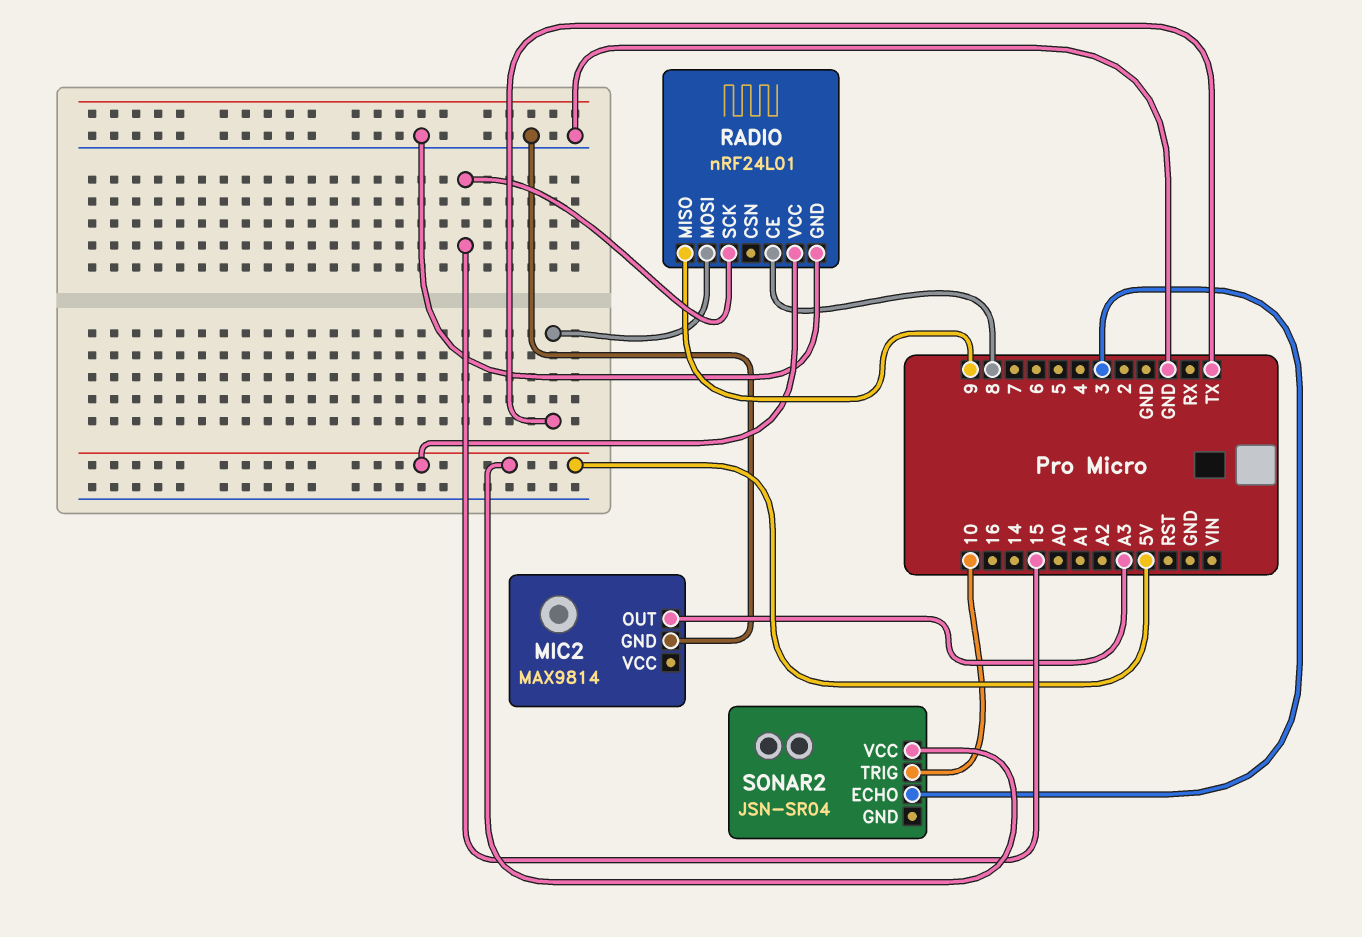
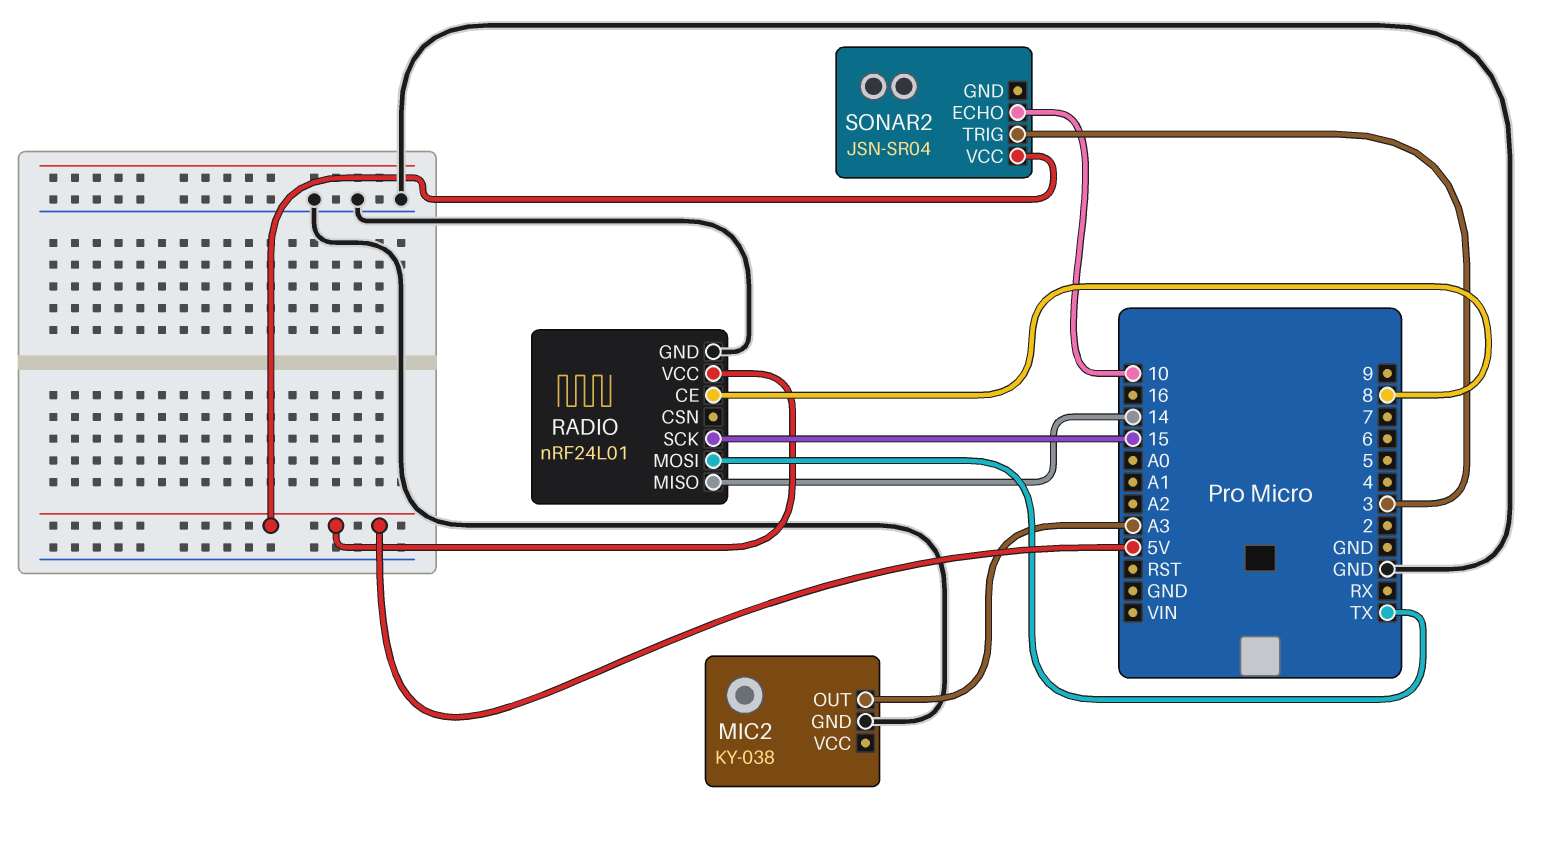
MIC2: MAX9814 -> KY-038
RADIO pin MISO: 9 -> 14
SONAR2 pin ECHO: 3 -> 10
SONAR2 pin TRIG: 10 -> 3

